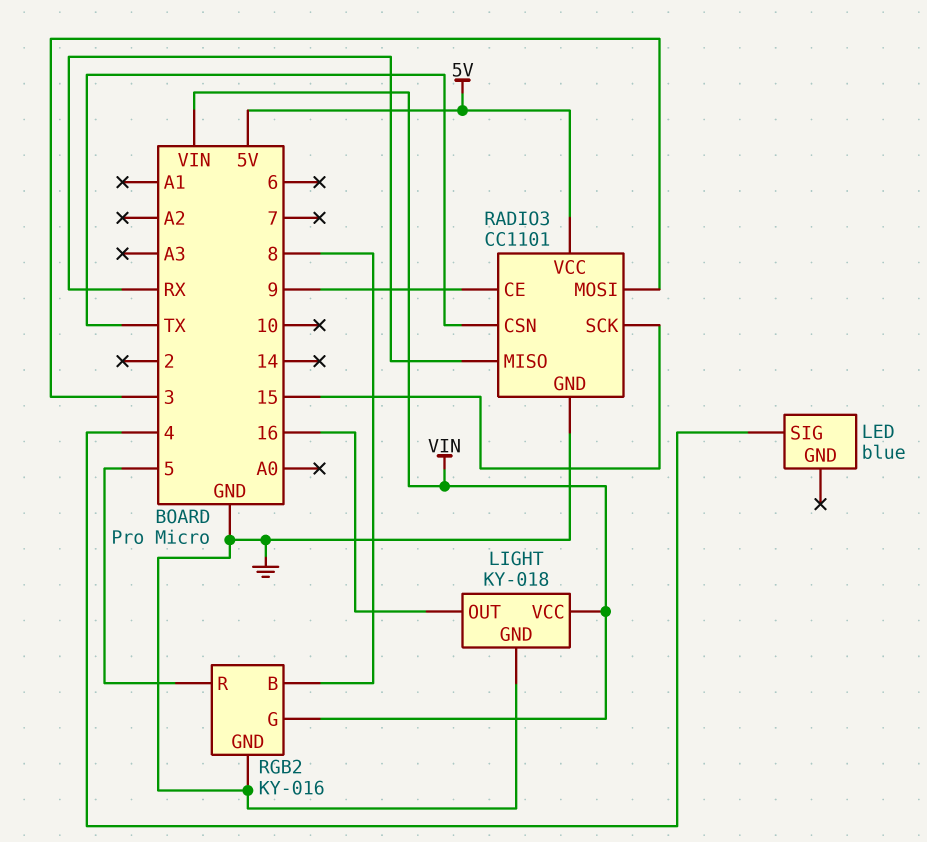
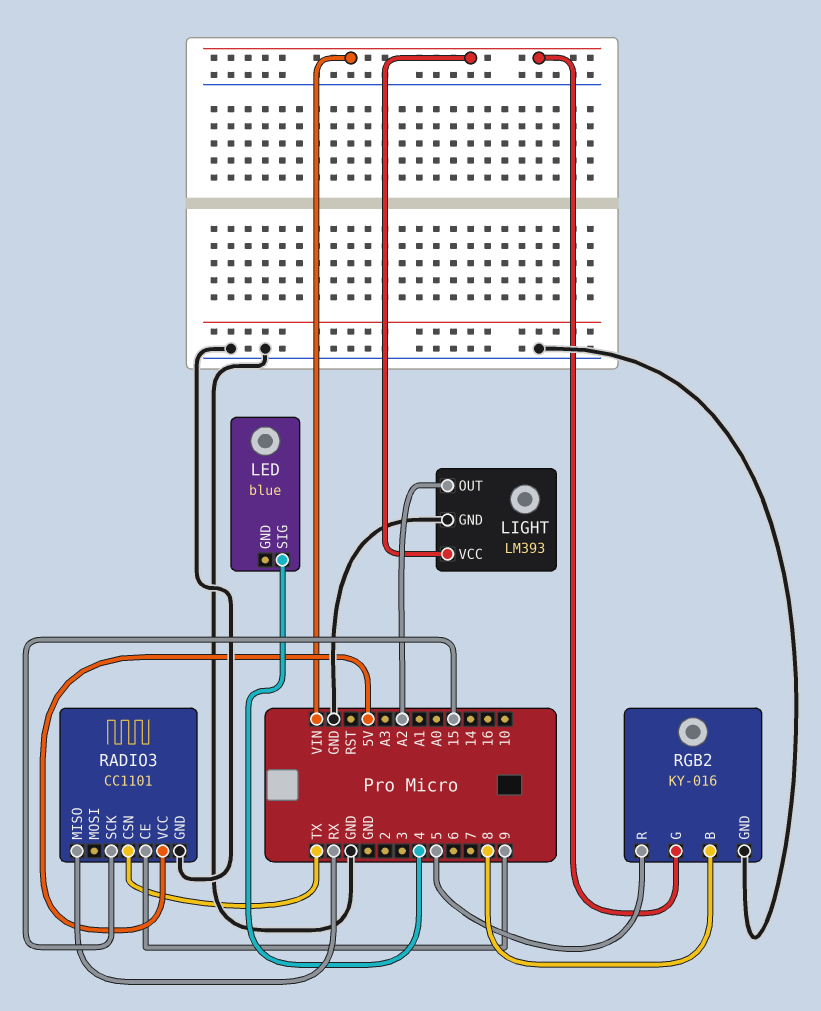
LIGHT: KY-018 -> LM393
LIGHT pin OUT: 16 -> A2
RADIO3 pin MOSI: 3 -> none

